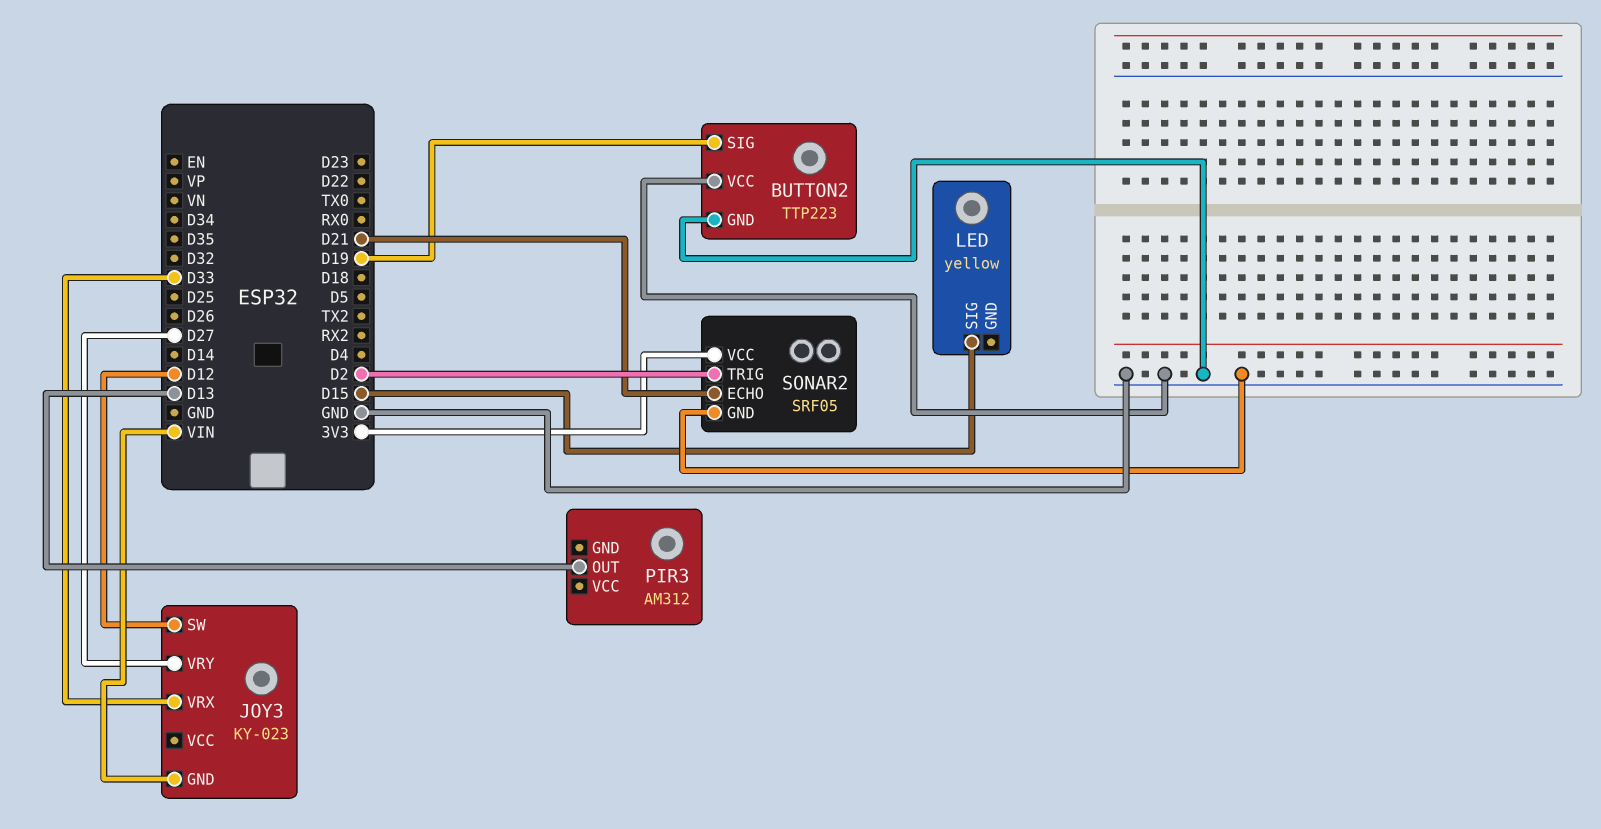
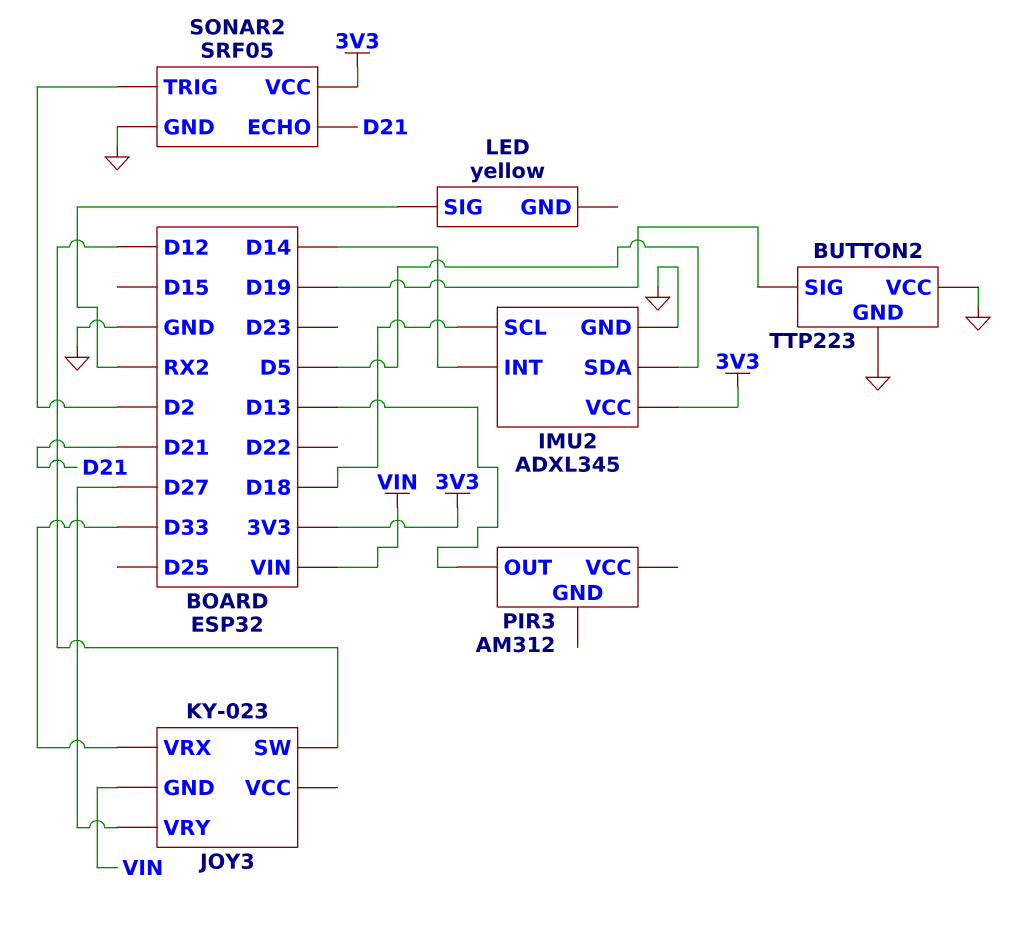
IMU2: none -> ADXL345
IMU2 pin GND: none -> GND
IMU2 pin INT: none -> D14
IMU2 pin SCL: none -> D18
IMU2 pin SDA: none -> D5
IMU2 pin VCC: none -> 3V3
LED pin SIG: D15 -> RX2

